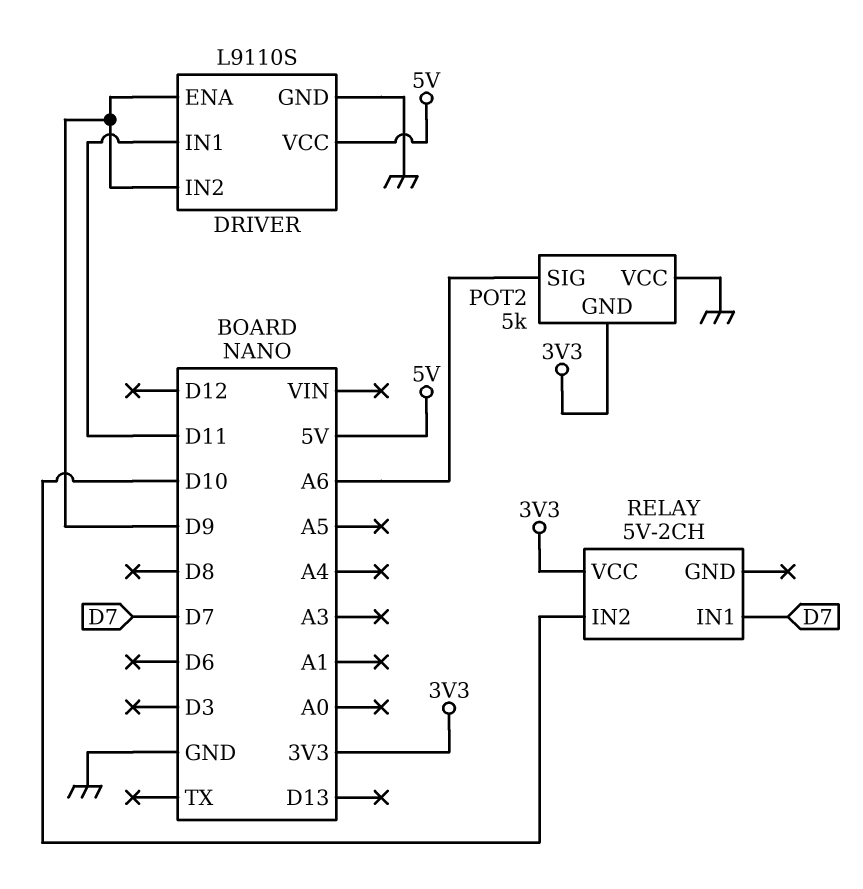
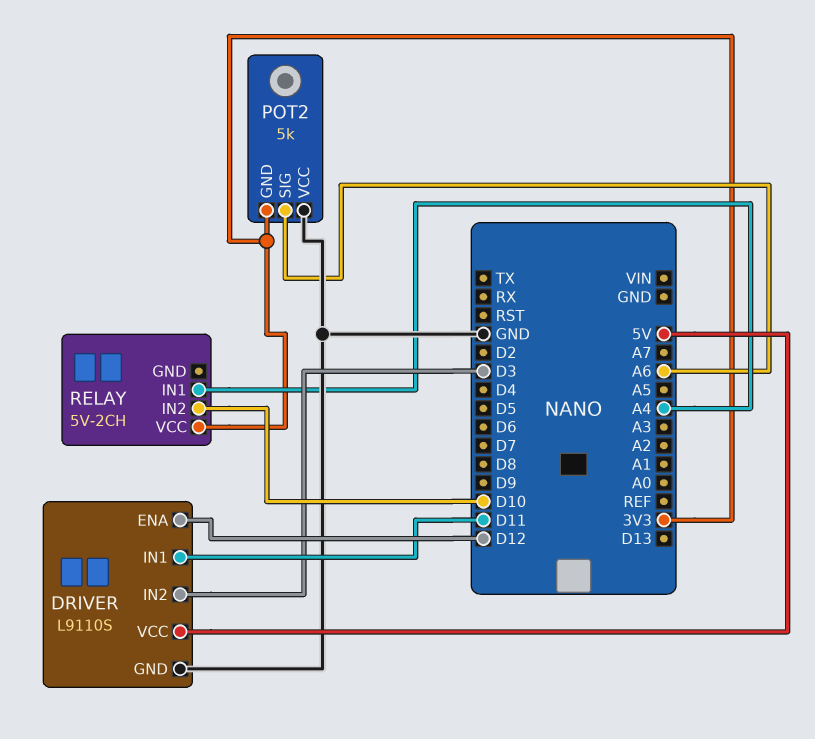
DRIVER pin ENA: D9 -> D12
DRIVER pin IN2: D9 -> D3
RELAY pin IN1: D7 -> A4

